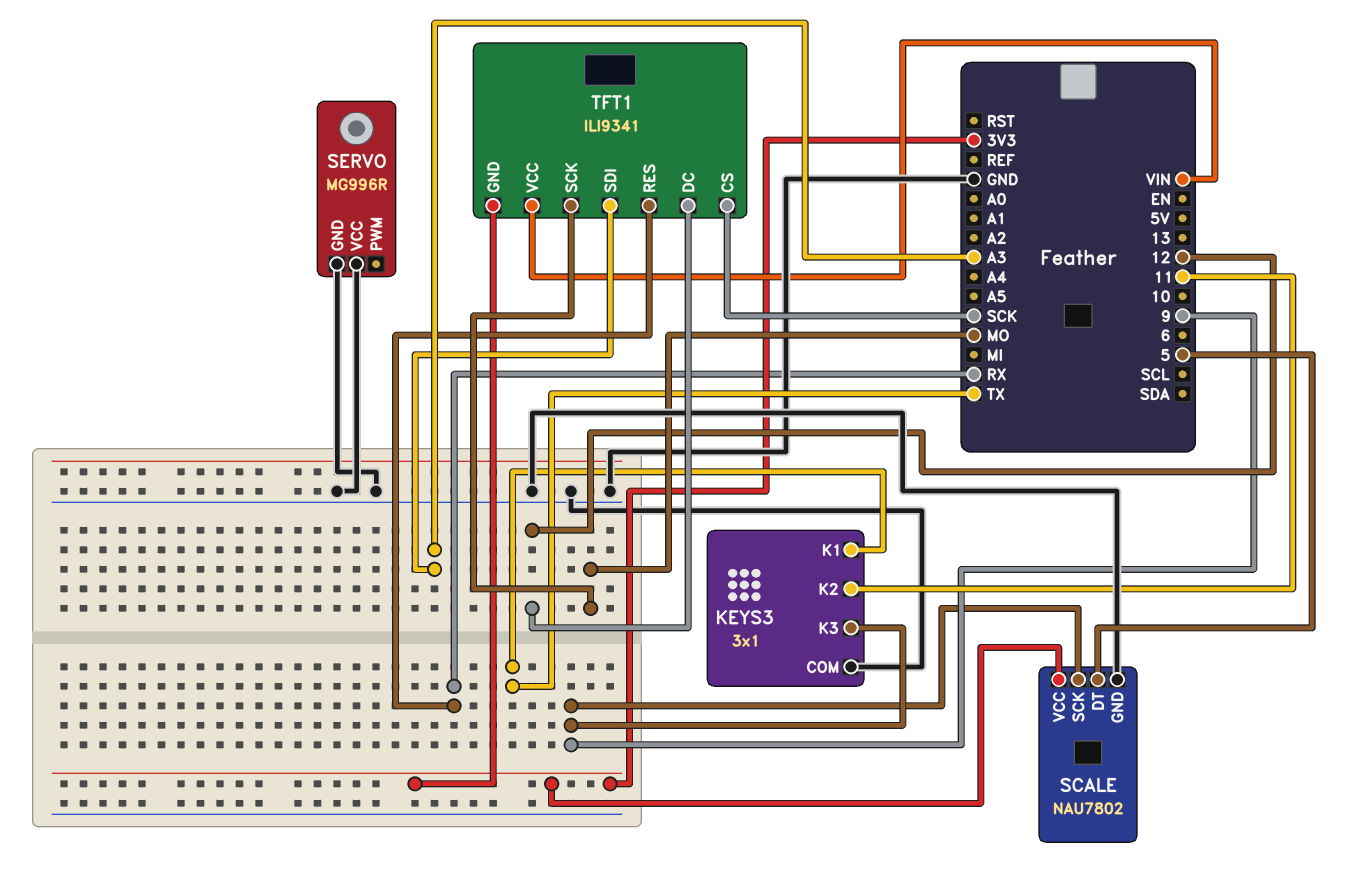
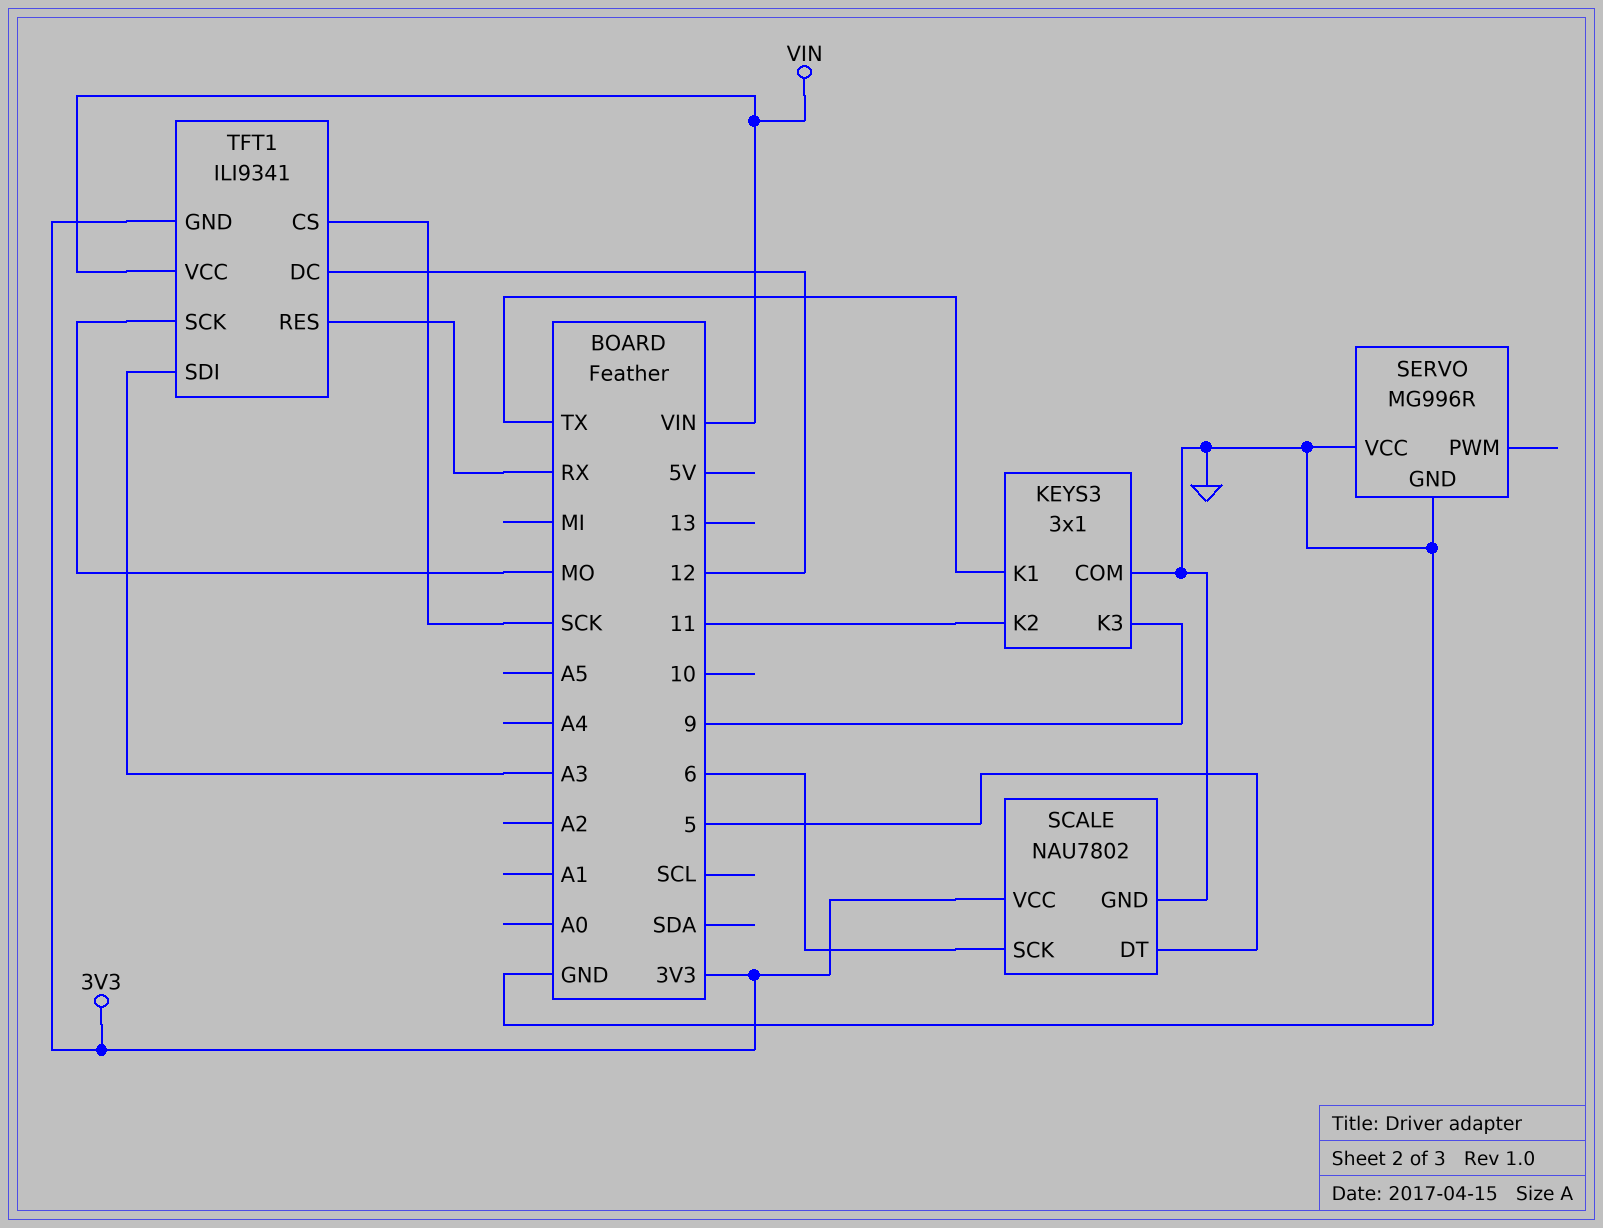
SCALE pin SCK: 9 -> 6

